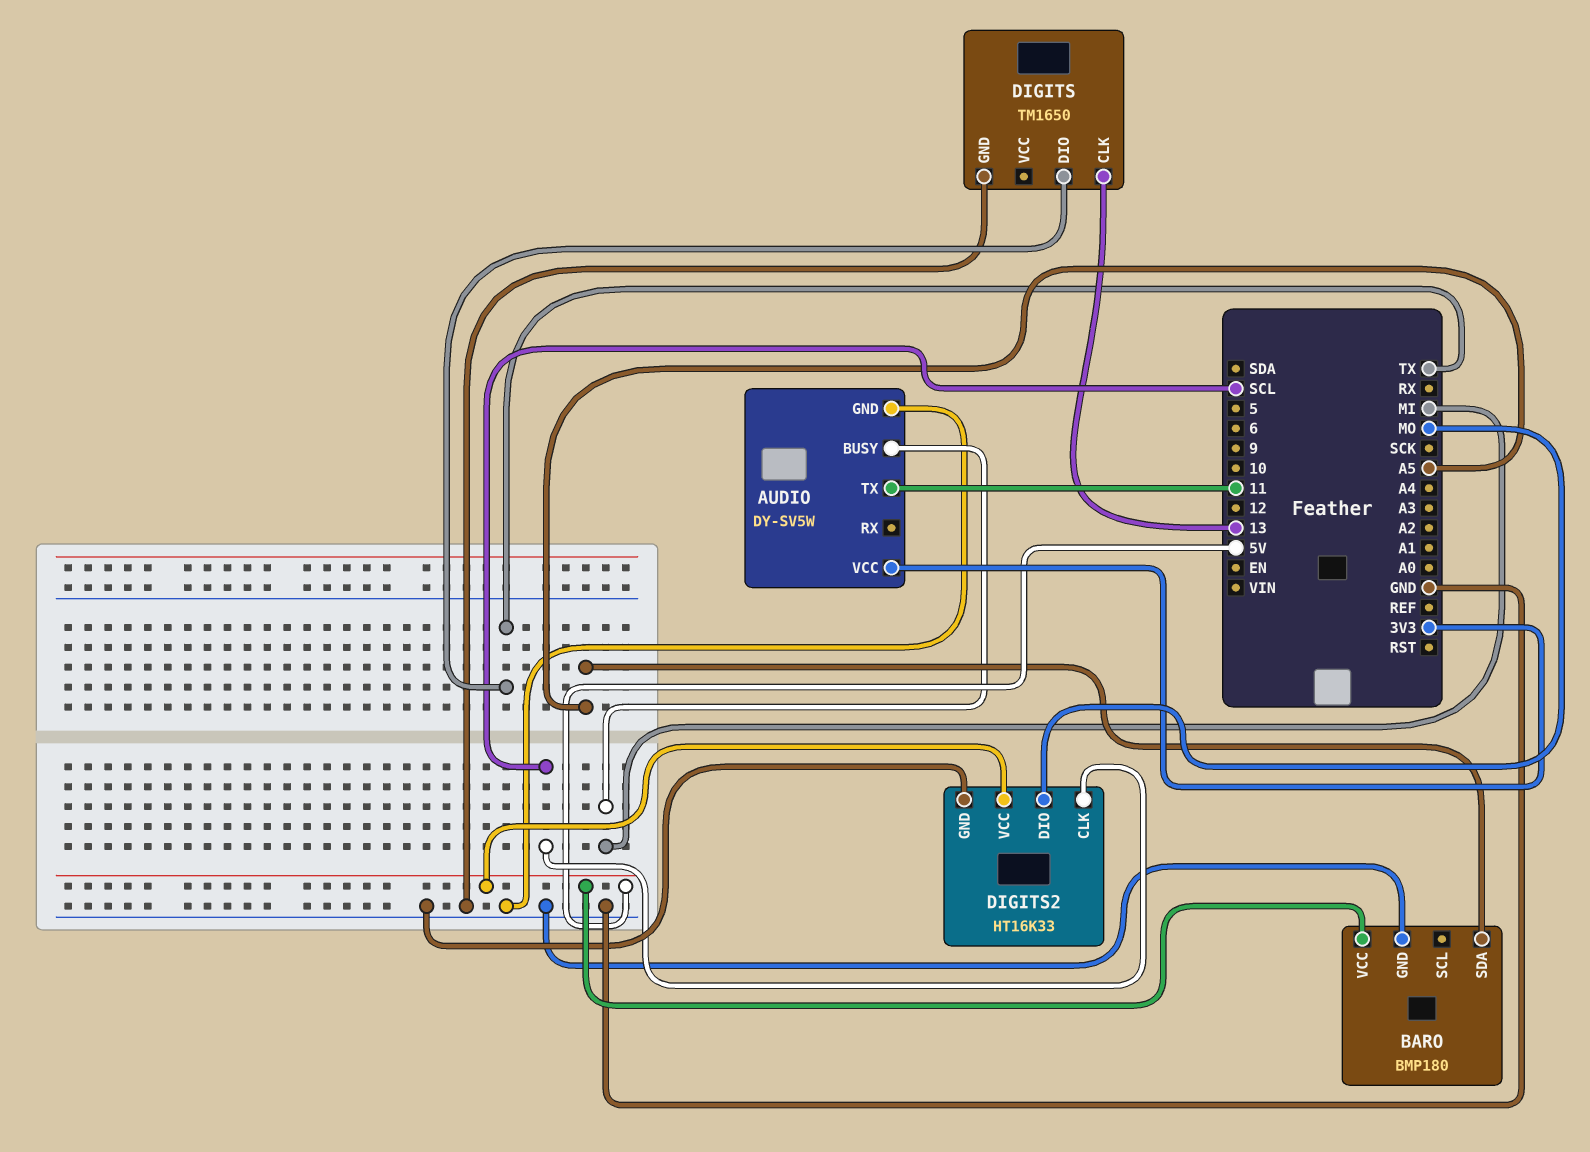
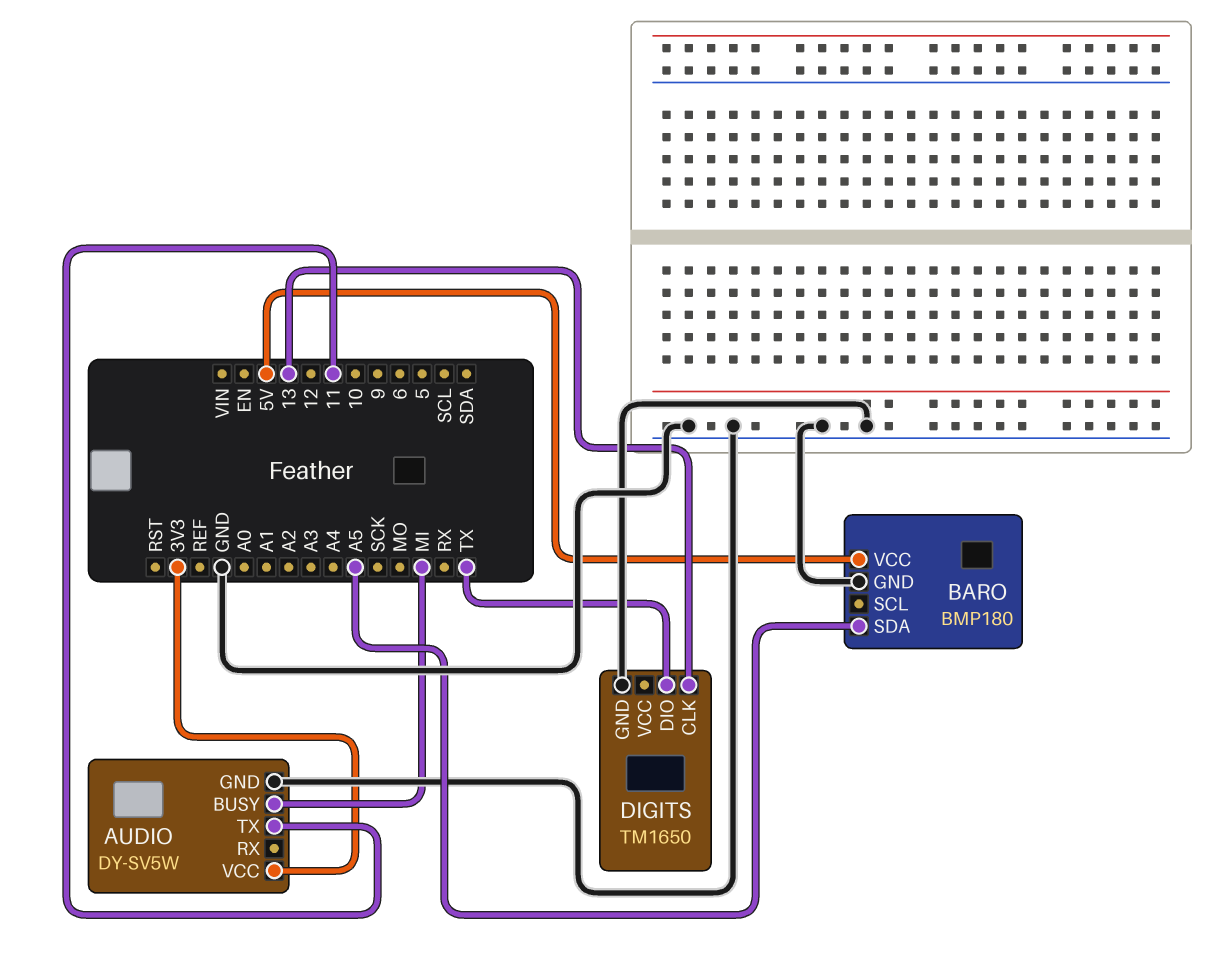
DIGITS2: HT16K33 -> none
DIGITS2 pin CLK: SCL -> none
DIGITS2 pin DIO: MO -> none
DIGITS2 pin GND: GND -> none
DIGITS2 pin VCC: 5V -> none

